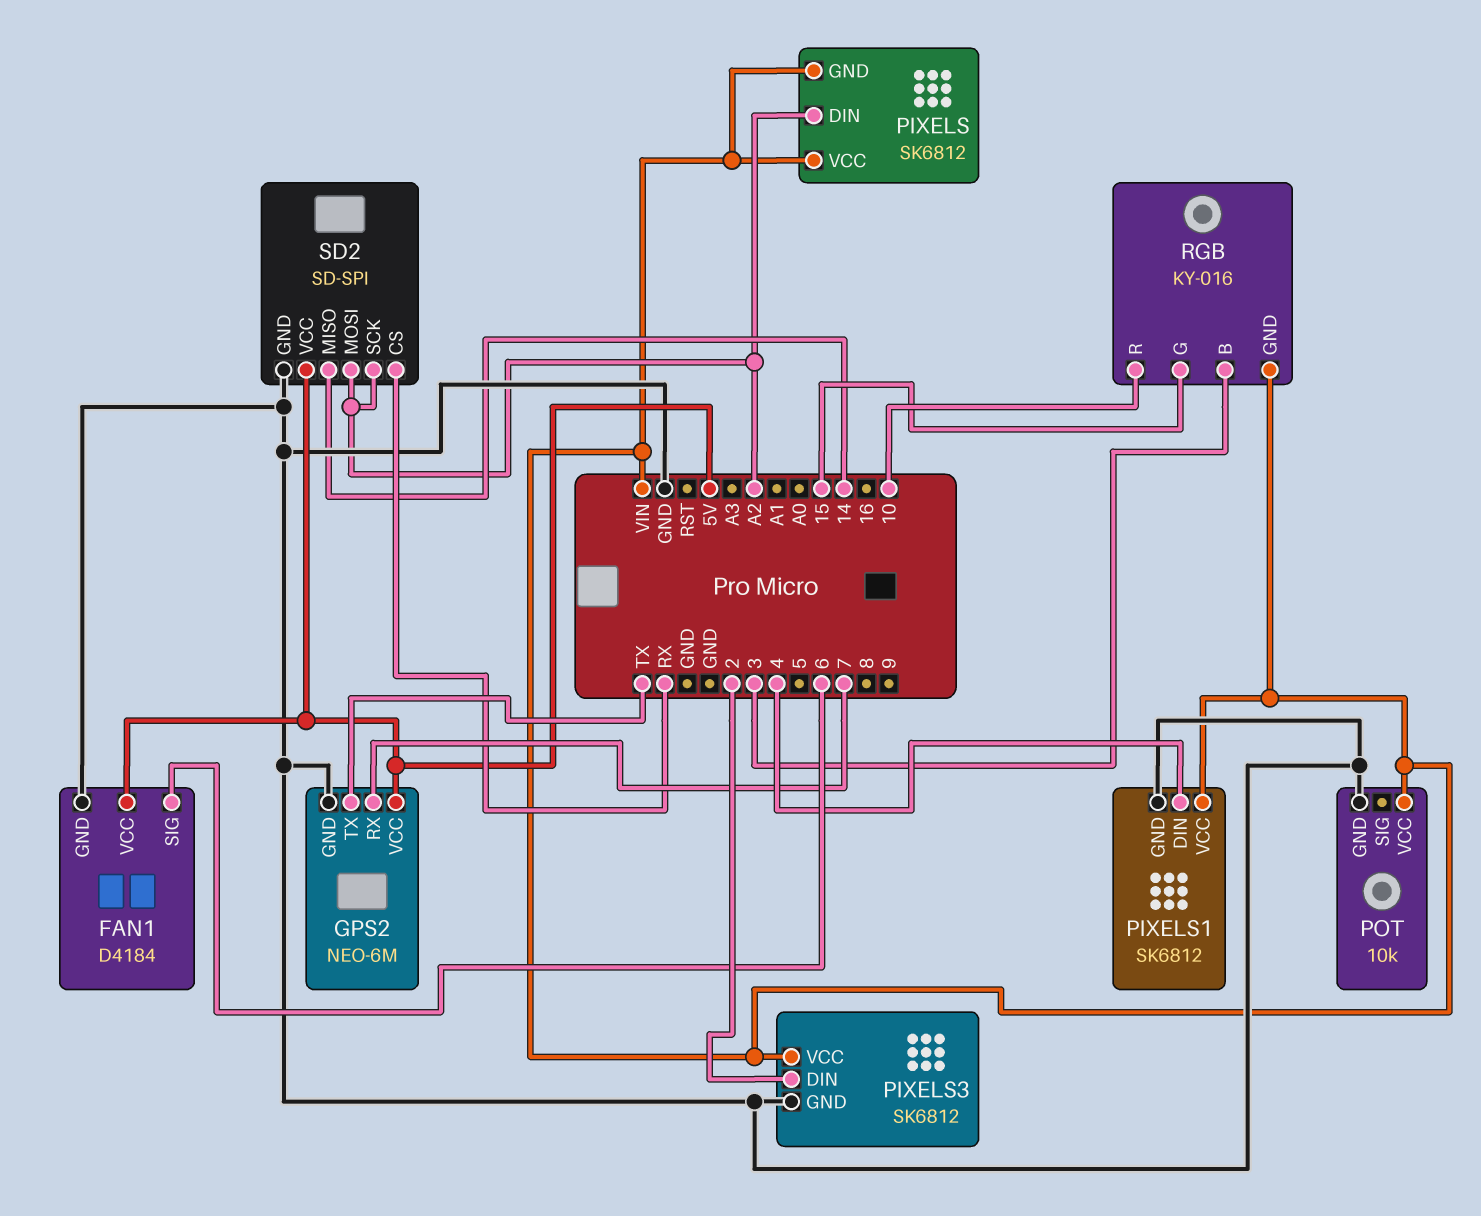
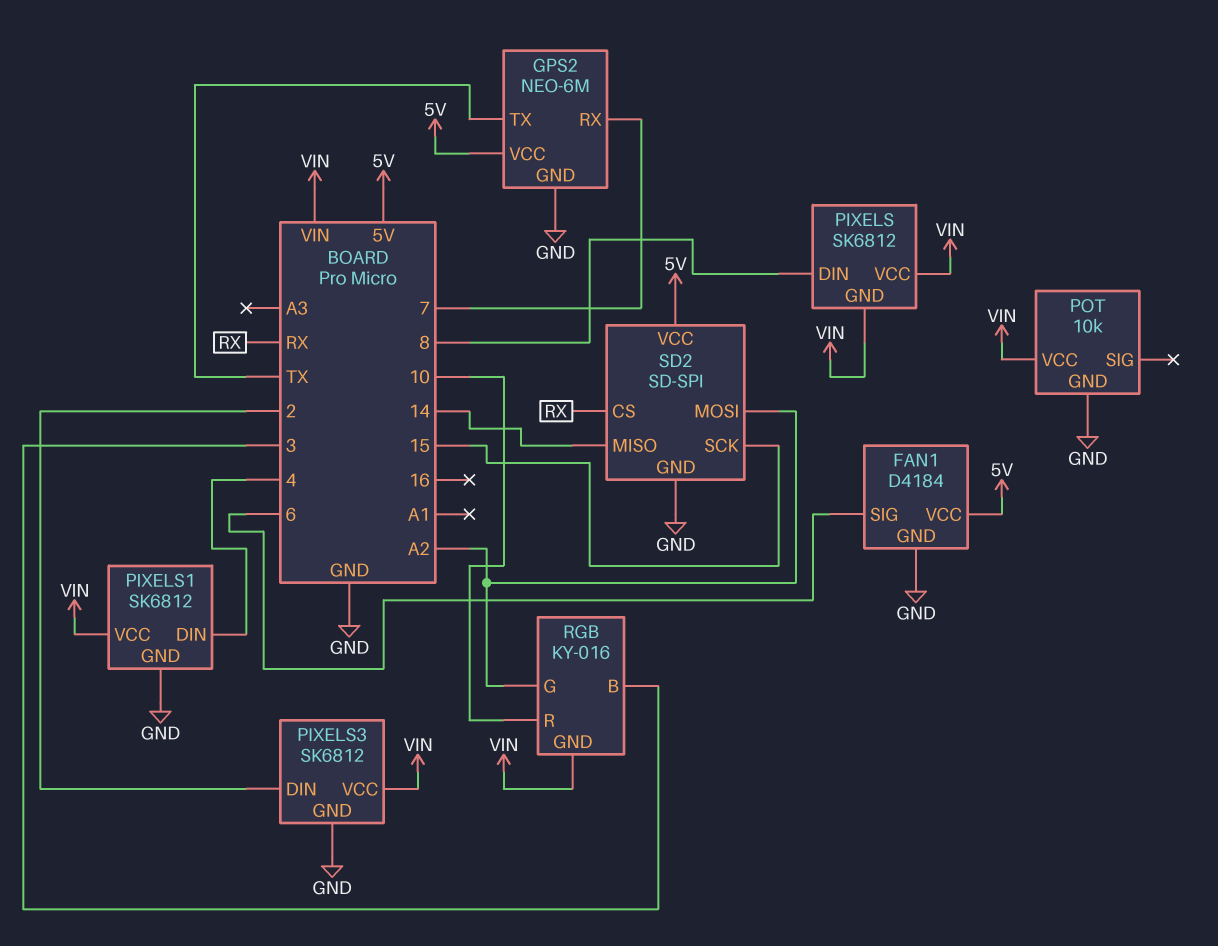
PIXELS pin DIN: A2 -> 8
RGB pin G: 15 -> A2
SD2 pin SCK: A2 -> 15

